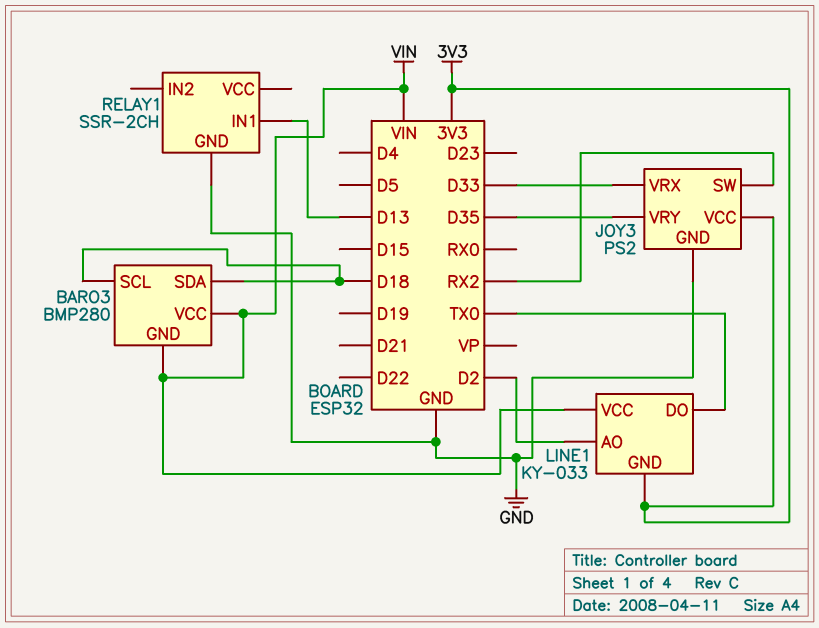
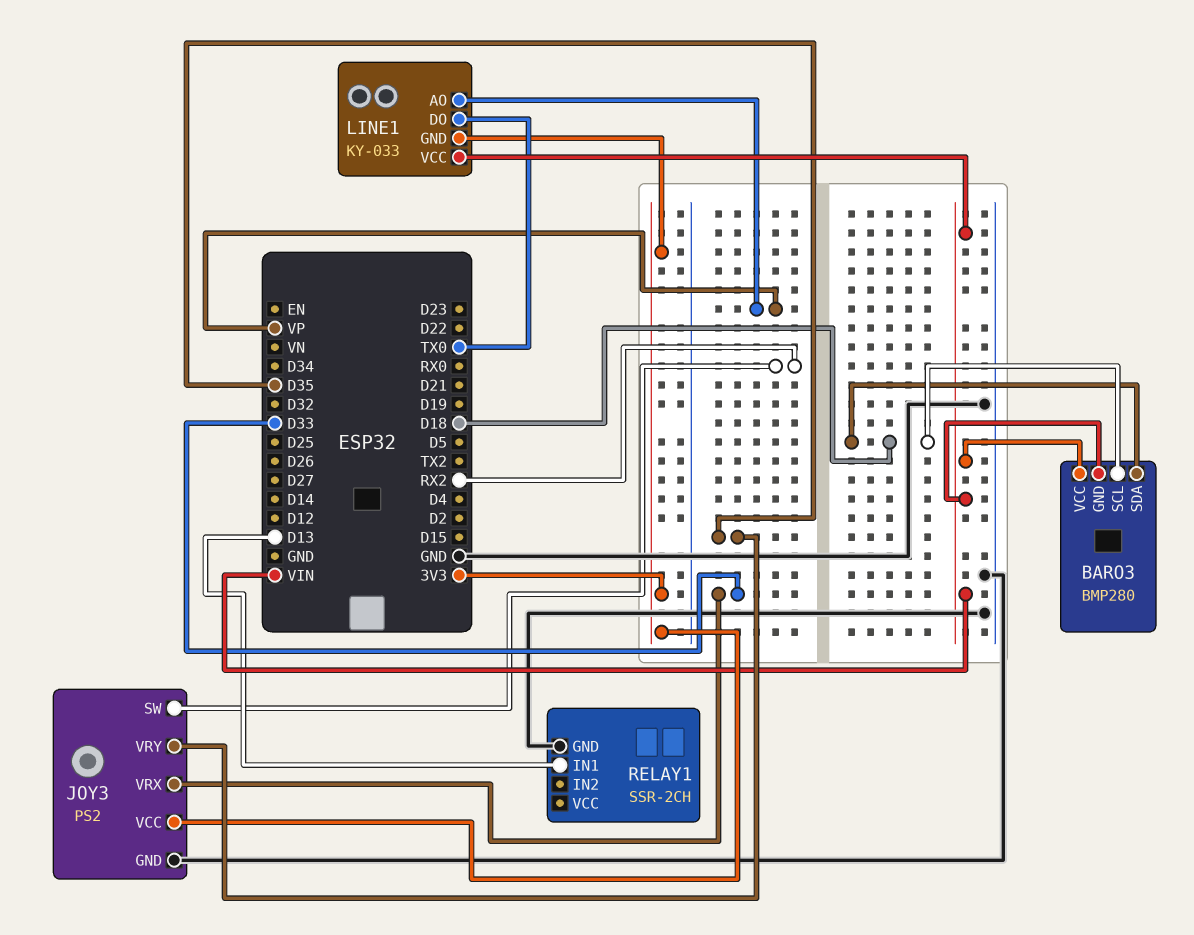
LINE1 pin AO: D2 -> VP

